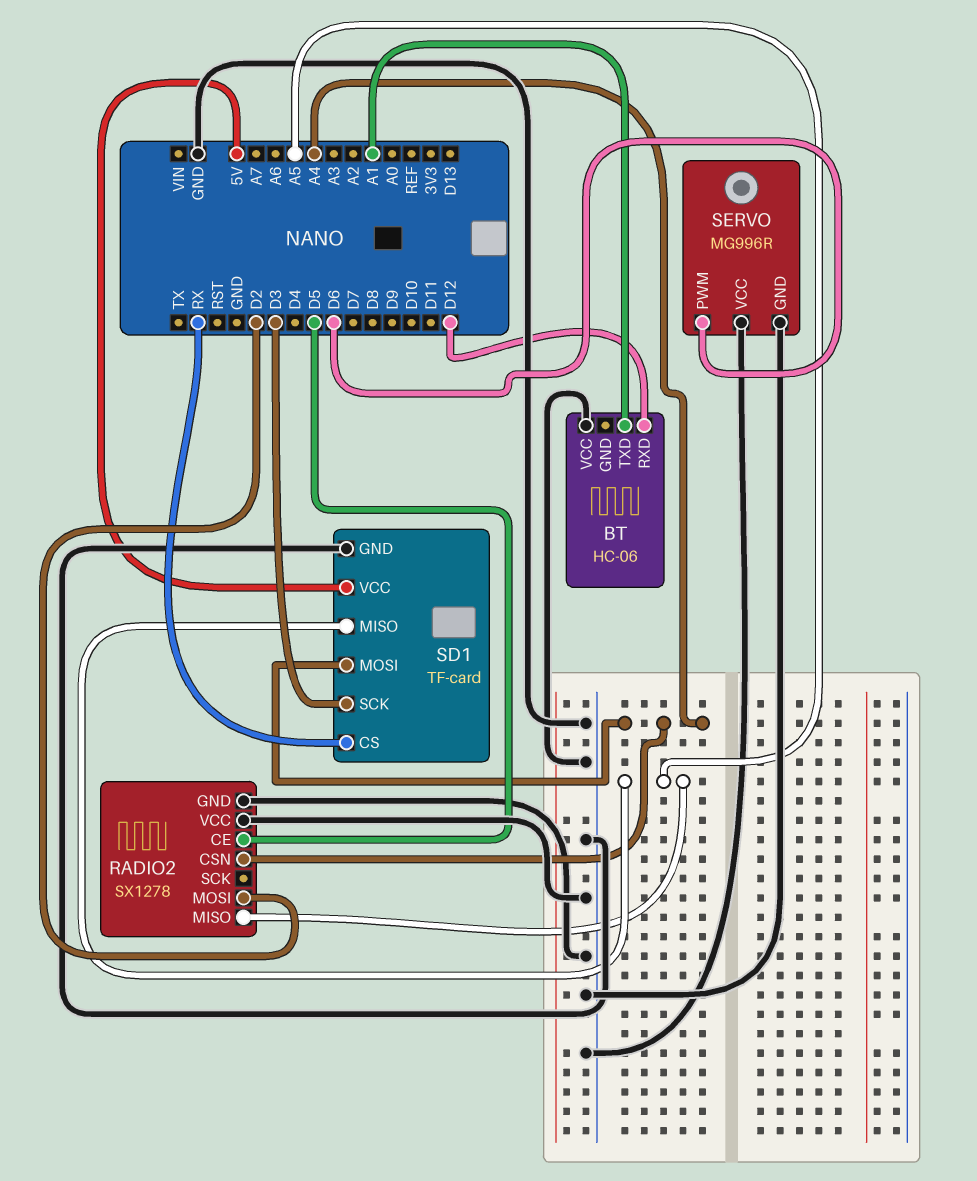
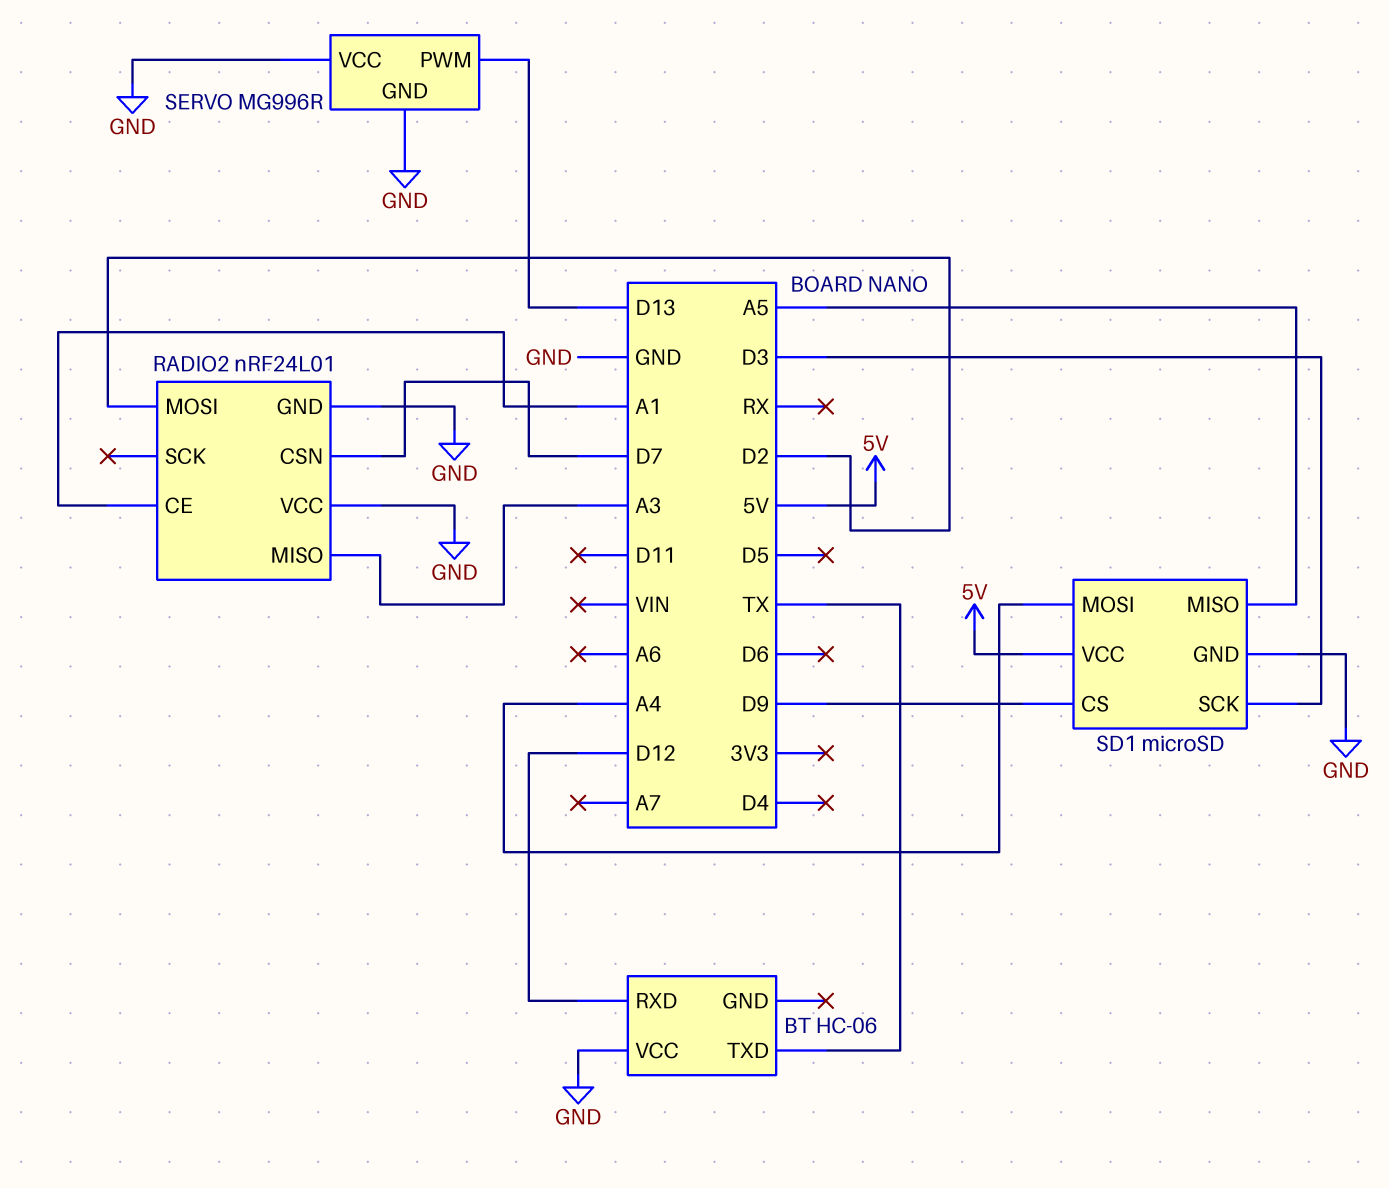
BT pin TXD: A1 -> TX
RADIO2: SX1278 -> nRF24L01
RADIO2 pin CE: D5 -> A1
RADIO2 pin CSN: A4 -> D7
RADIO2 pin MISO: A5 -> A3
SD1: TF-card -> microSD
SD1 pin CS: RX -> D9
SERVO pin PWM: D6 -> D13

